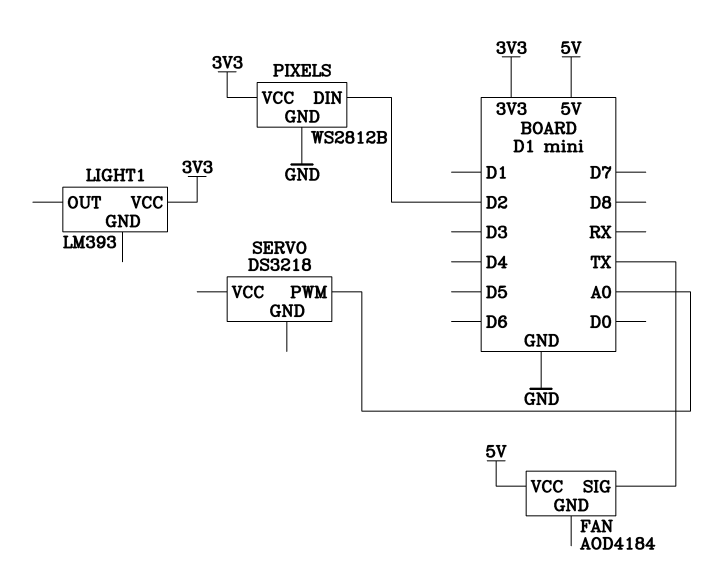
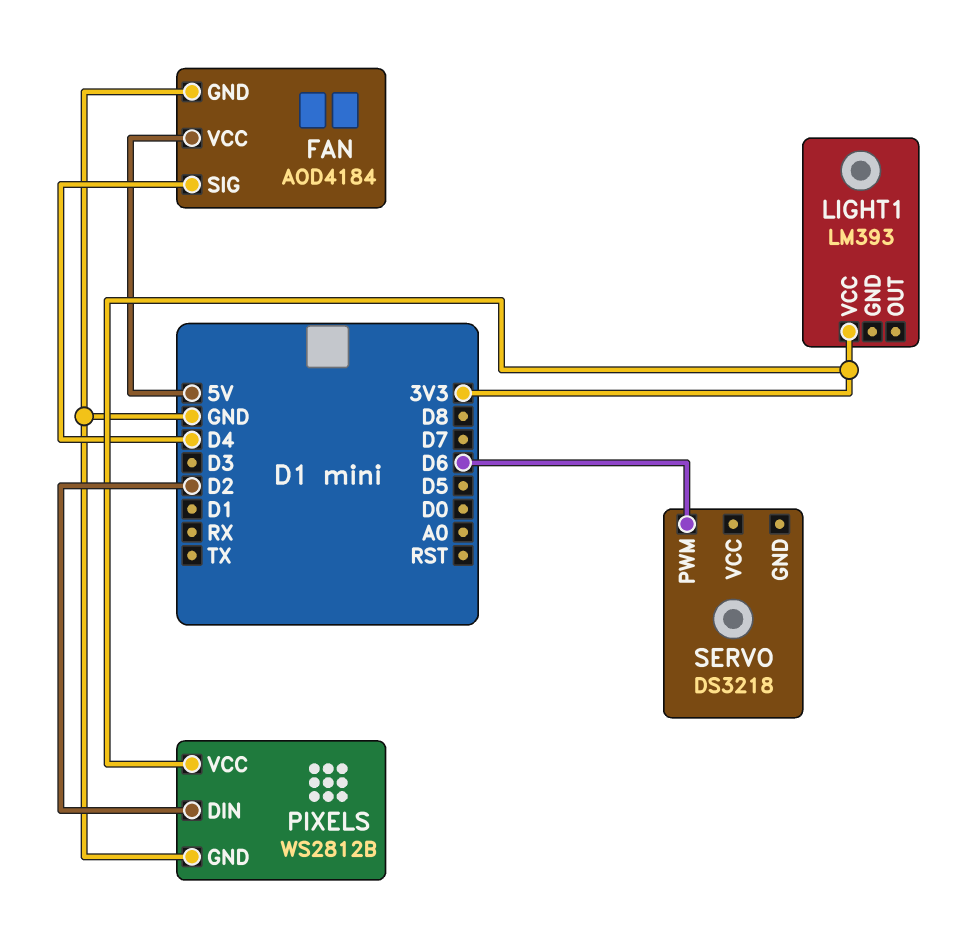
FAN pin GND: none -> GND
FAN pin SIG: TX -> D4
SERVO pin PWM: A0 -> D6

